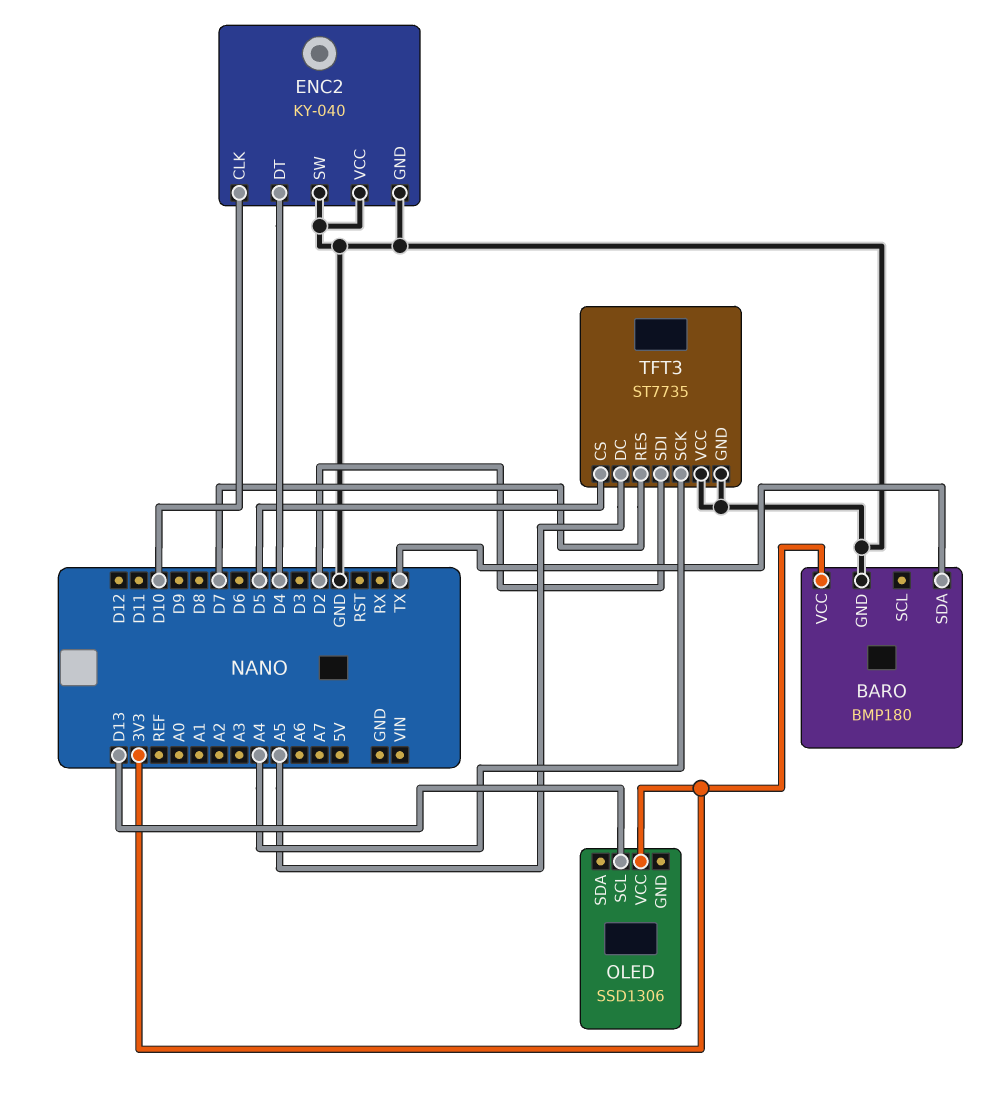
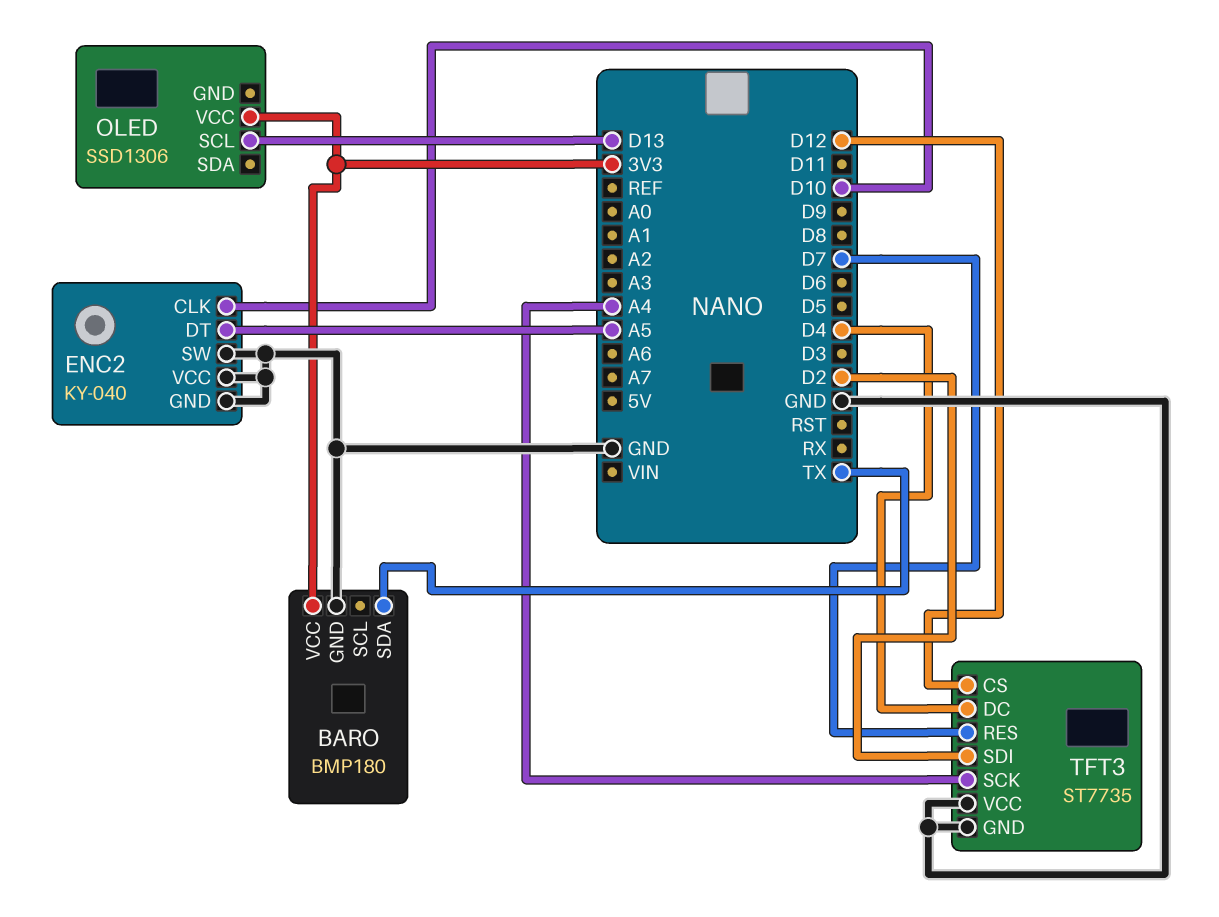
ENC2 pin DT: D4 -> A5
TFT3 pin CS: D5 -> D12
TFT3 pin DC: A5 -> D4

